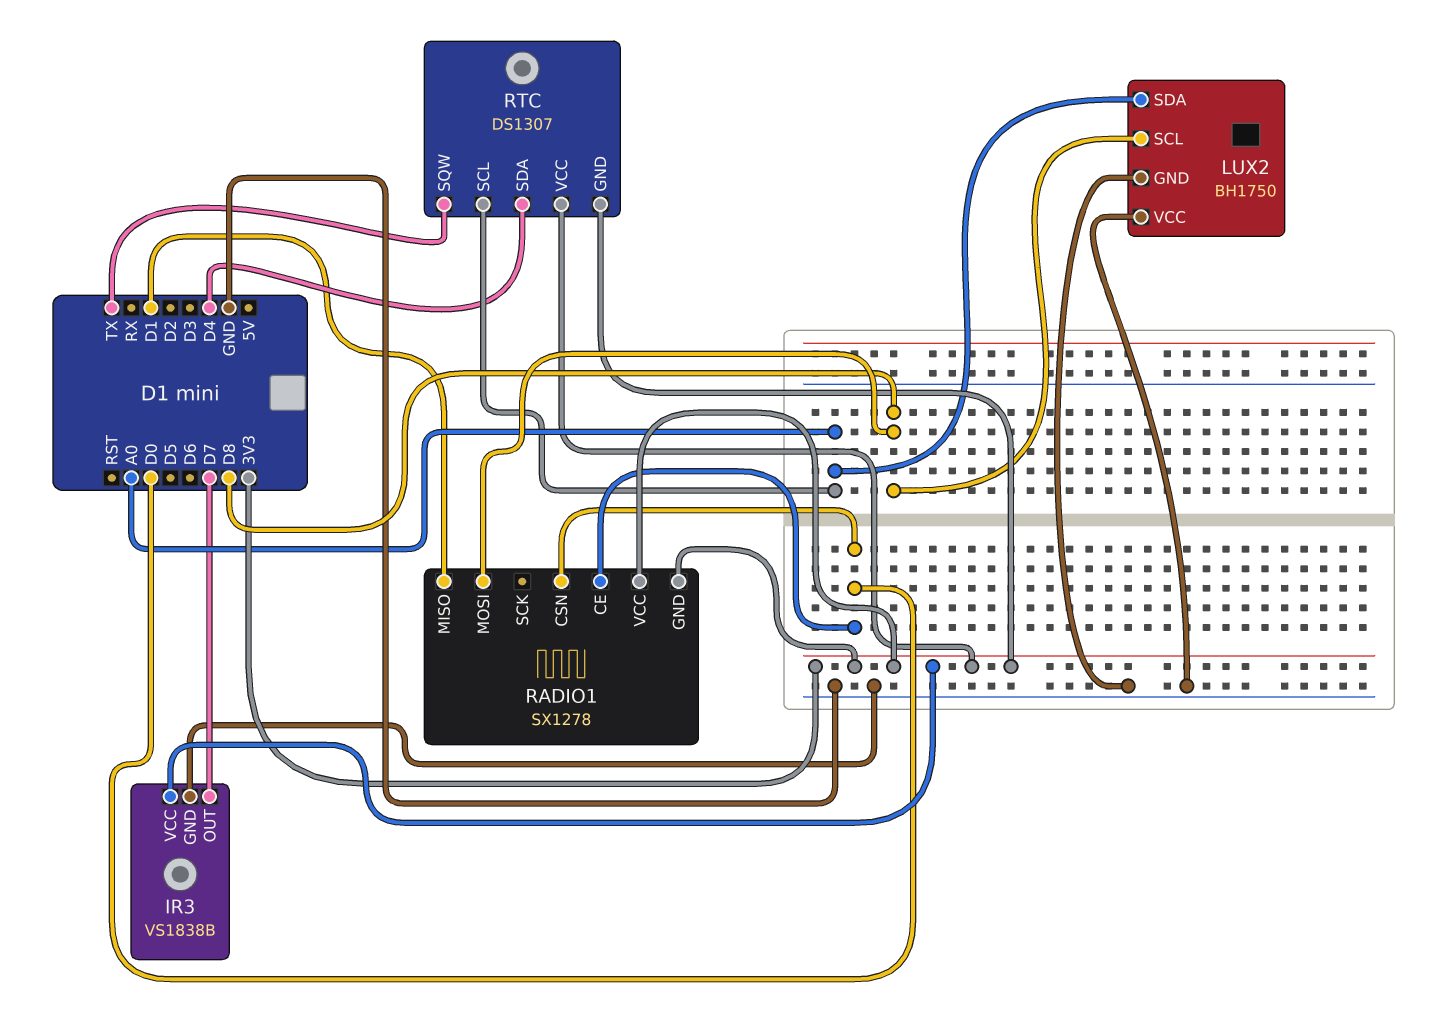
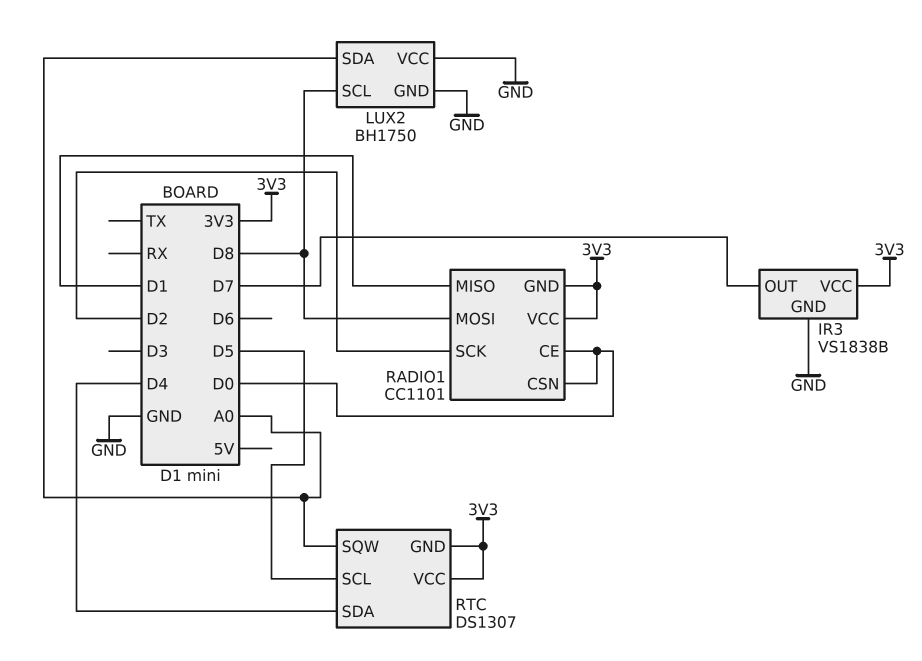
RADIO1: SX1278 -> CC1101
RADIO1 pin SCK: none -> D2
RTC pin SCL: A0 -> D5
RTC pin SQW: TX -> A0

